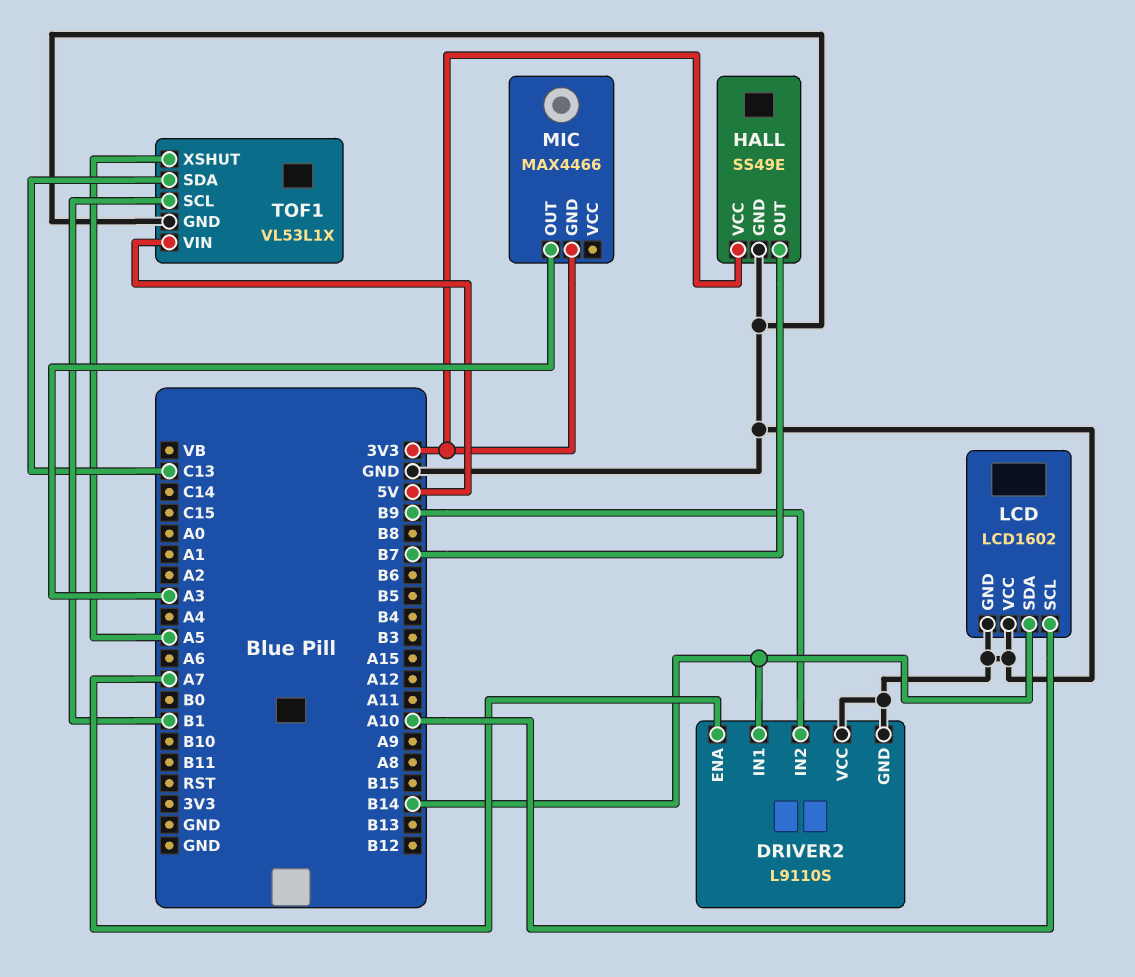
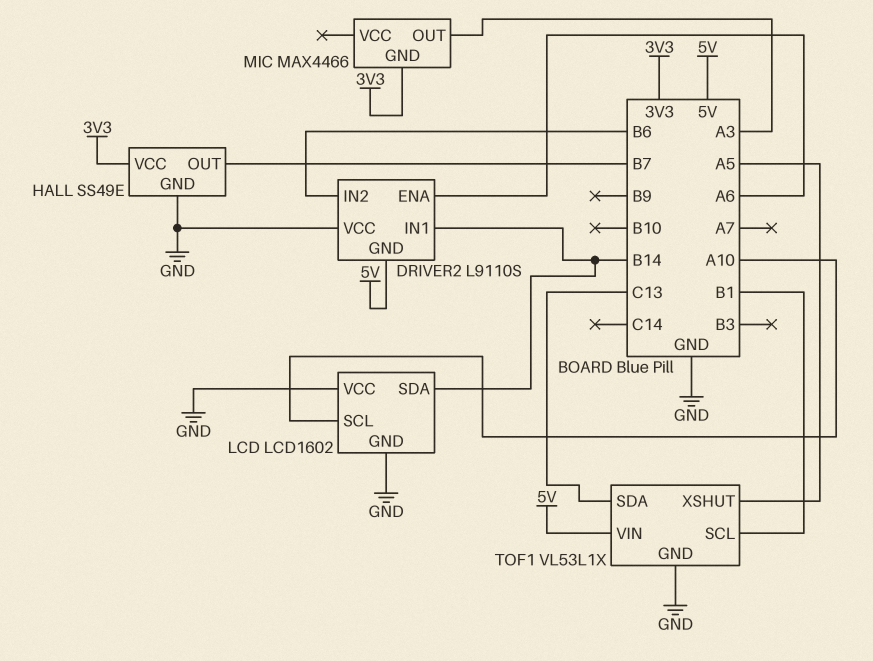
DRIVER2 pin ENA: A7 -> A6
DRIVER2 pin GND: GND -> 5V
DRIVER2 pin IN2: B9 -> B6

